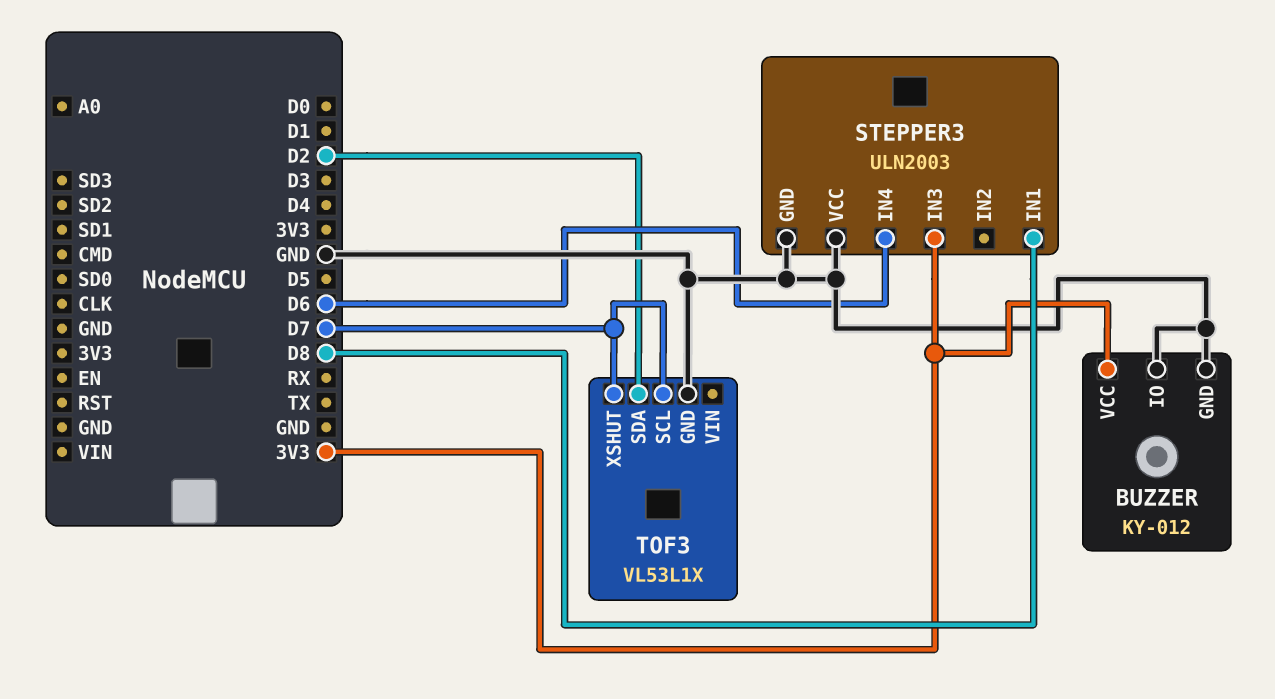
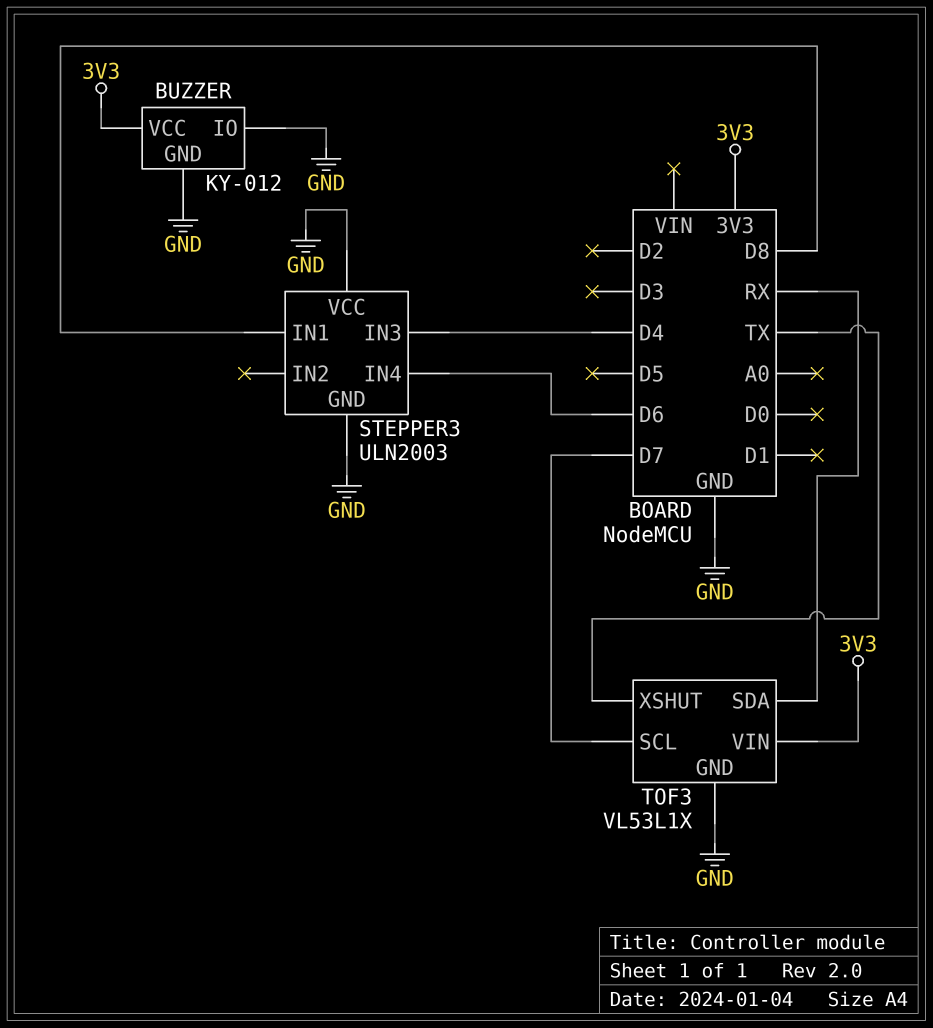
STEPPER3 pin IN3: 3V3 -> D4
TOF3 pin SDA: D2 -> RX
TOF3 pin VIN: none -> 3V3
TOF3 pin XSHUT: D7 -> TX

